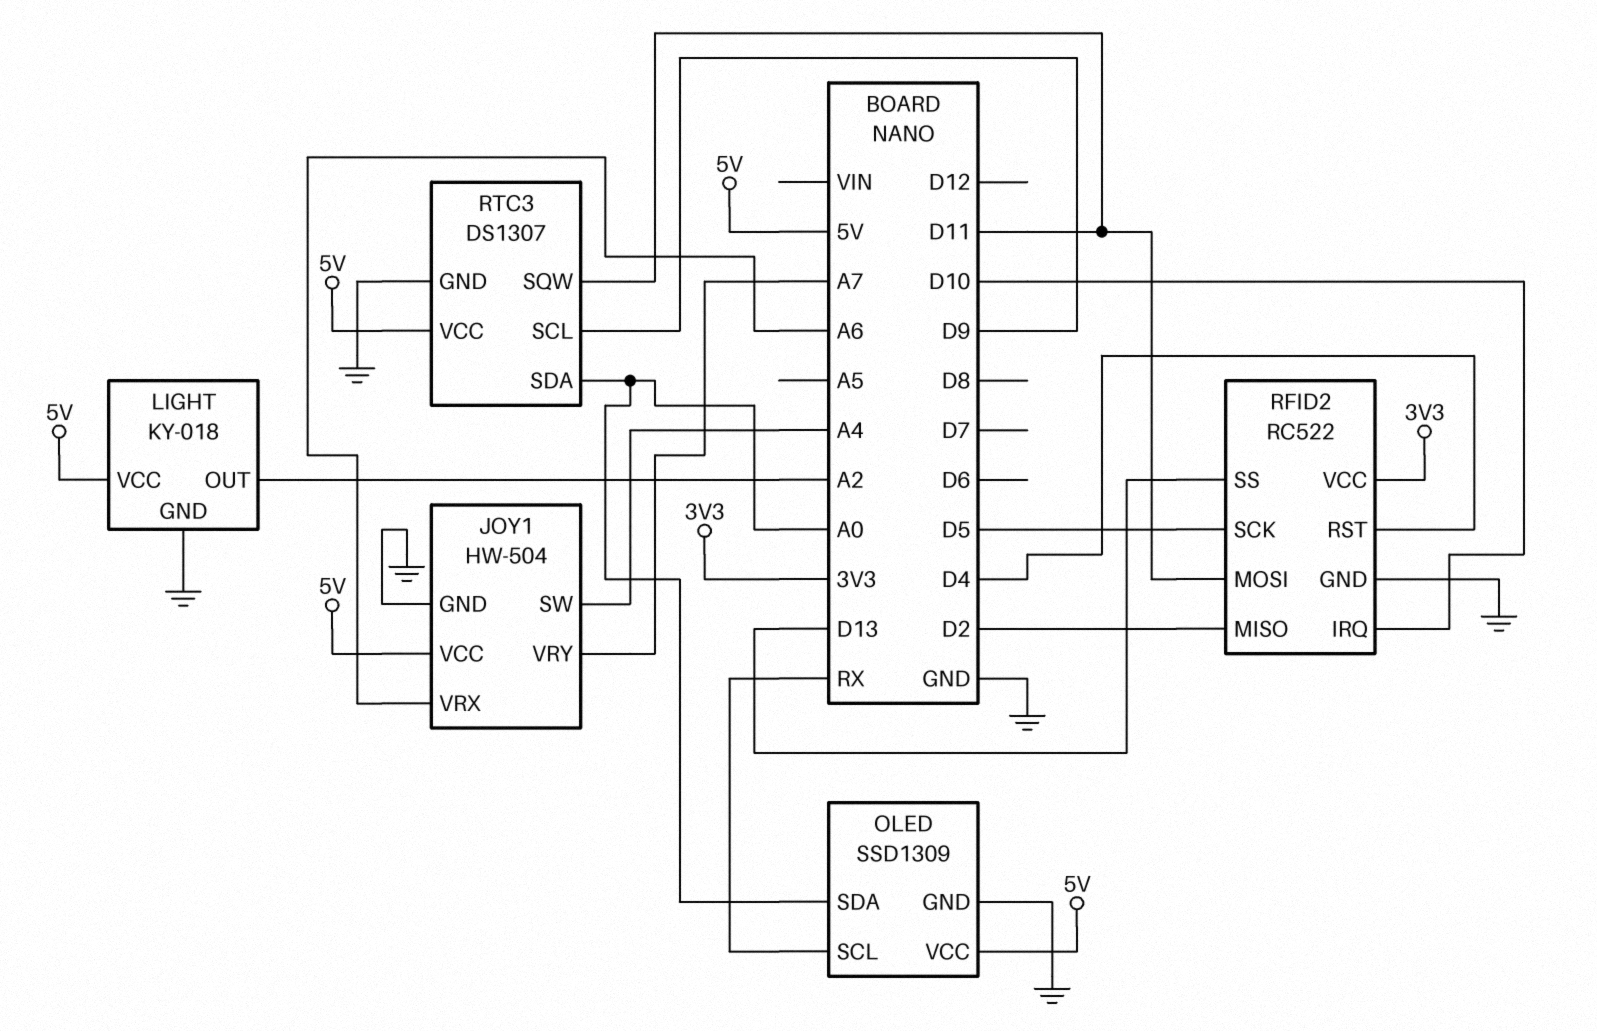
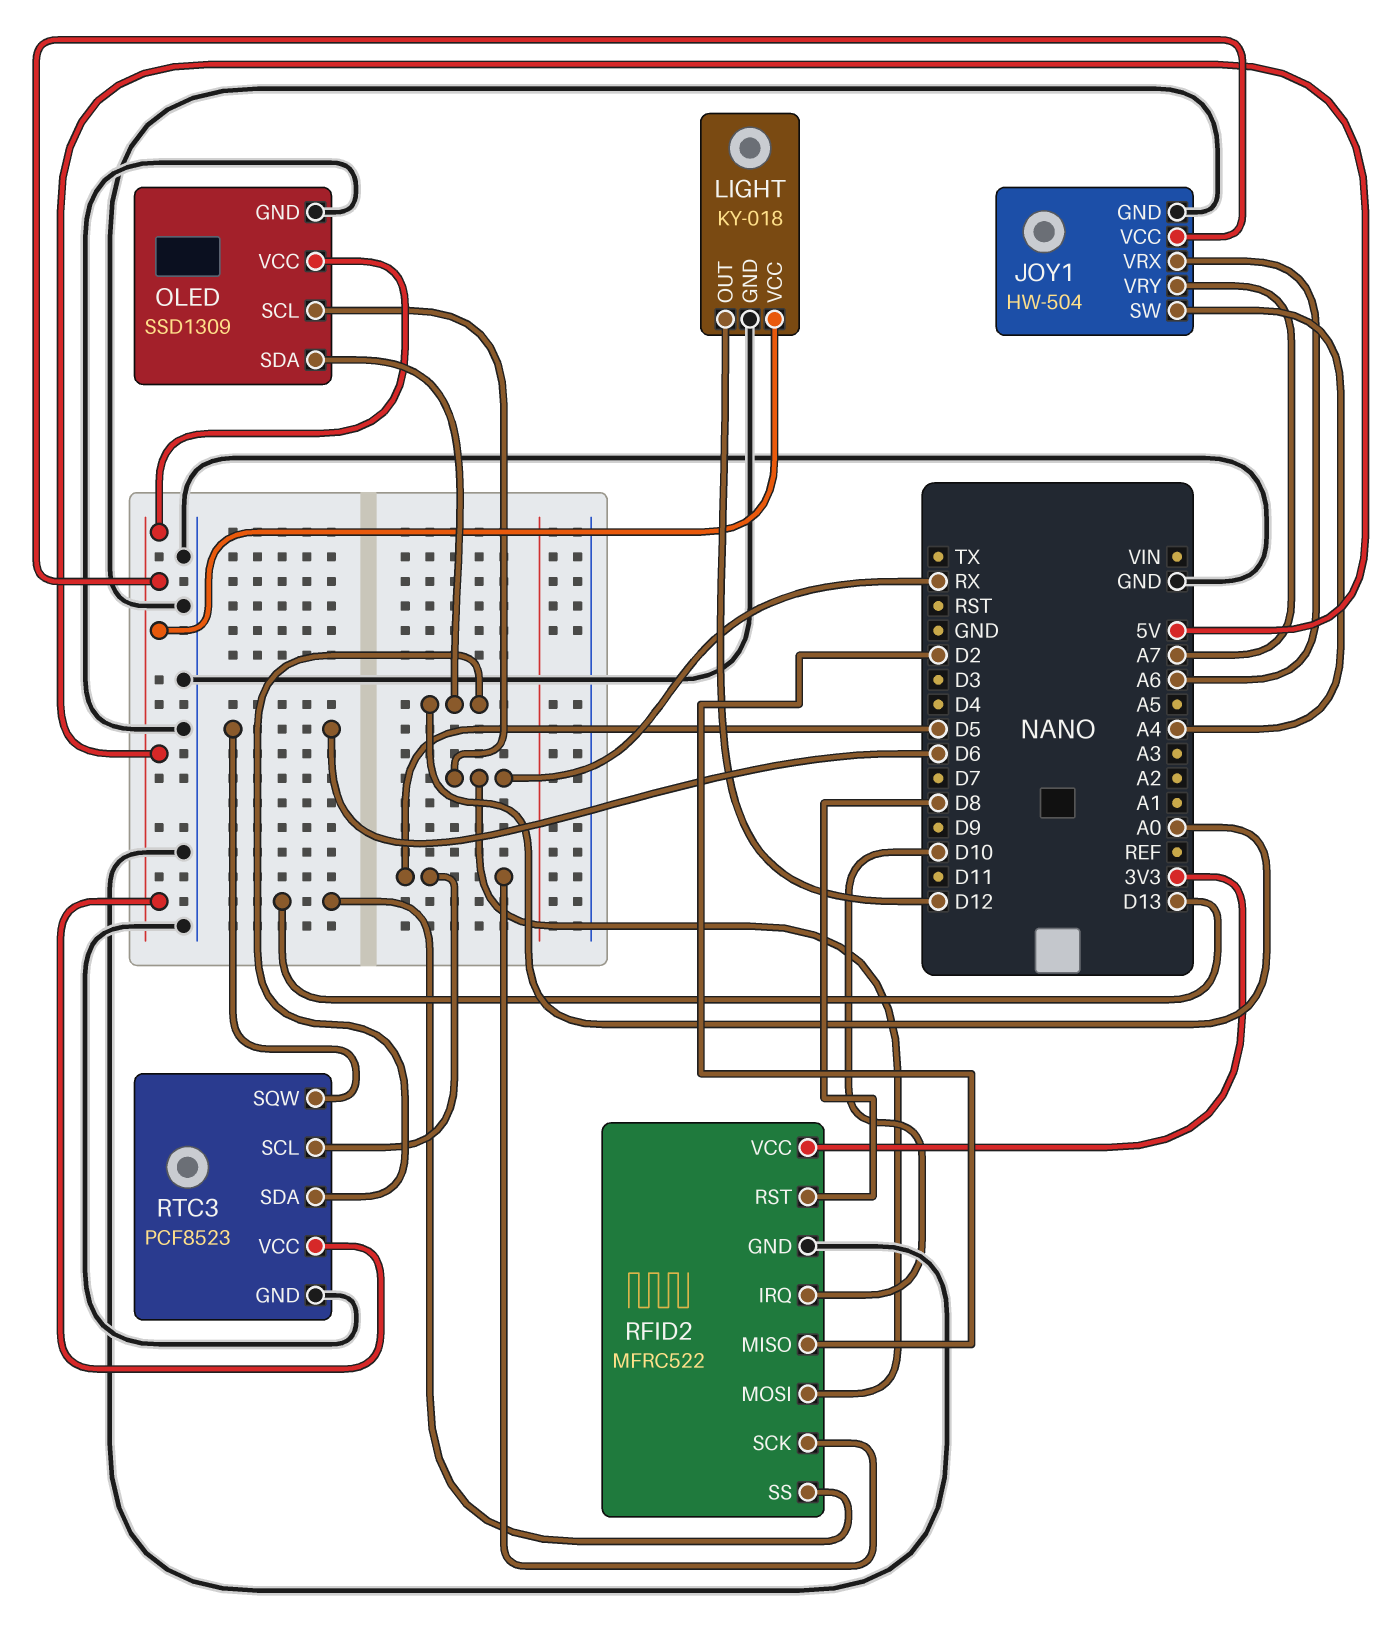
LIGHT pin OUT: A2 -> D12
RFID2: RC522 -> MFRC522
RFID2 pin MOSI: D11 -> RX
RFID2 pin RST: D4 -> D8
RTC3: DS1307 -> PCF8523
RTC3 pin SCL: D9 -> D5
RTC3 pin SQW: D11 -> D6

